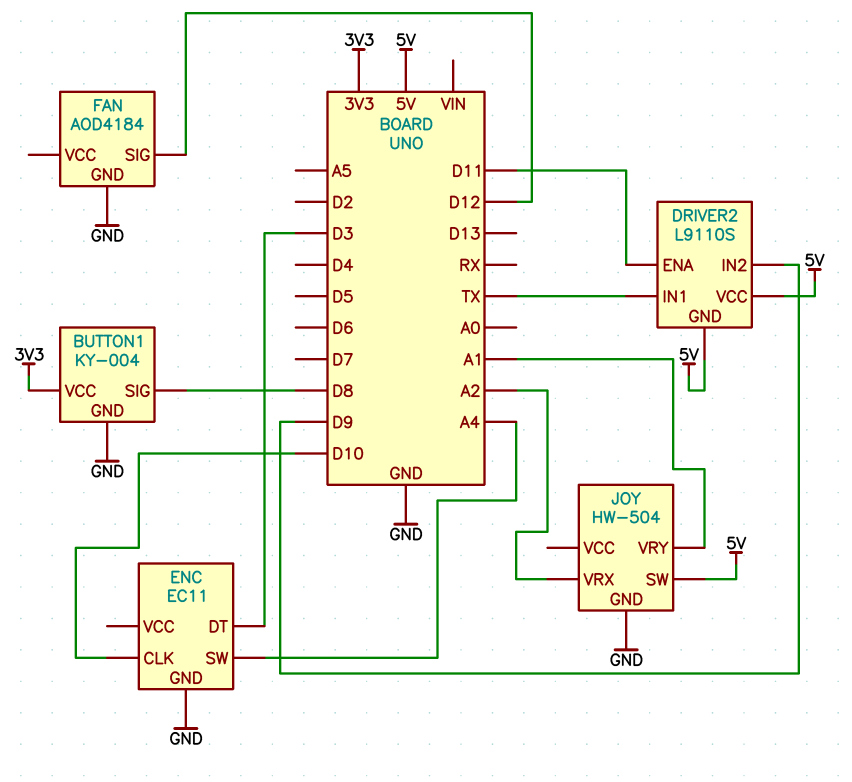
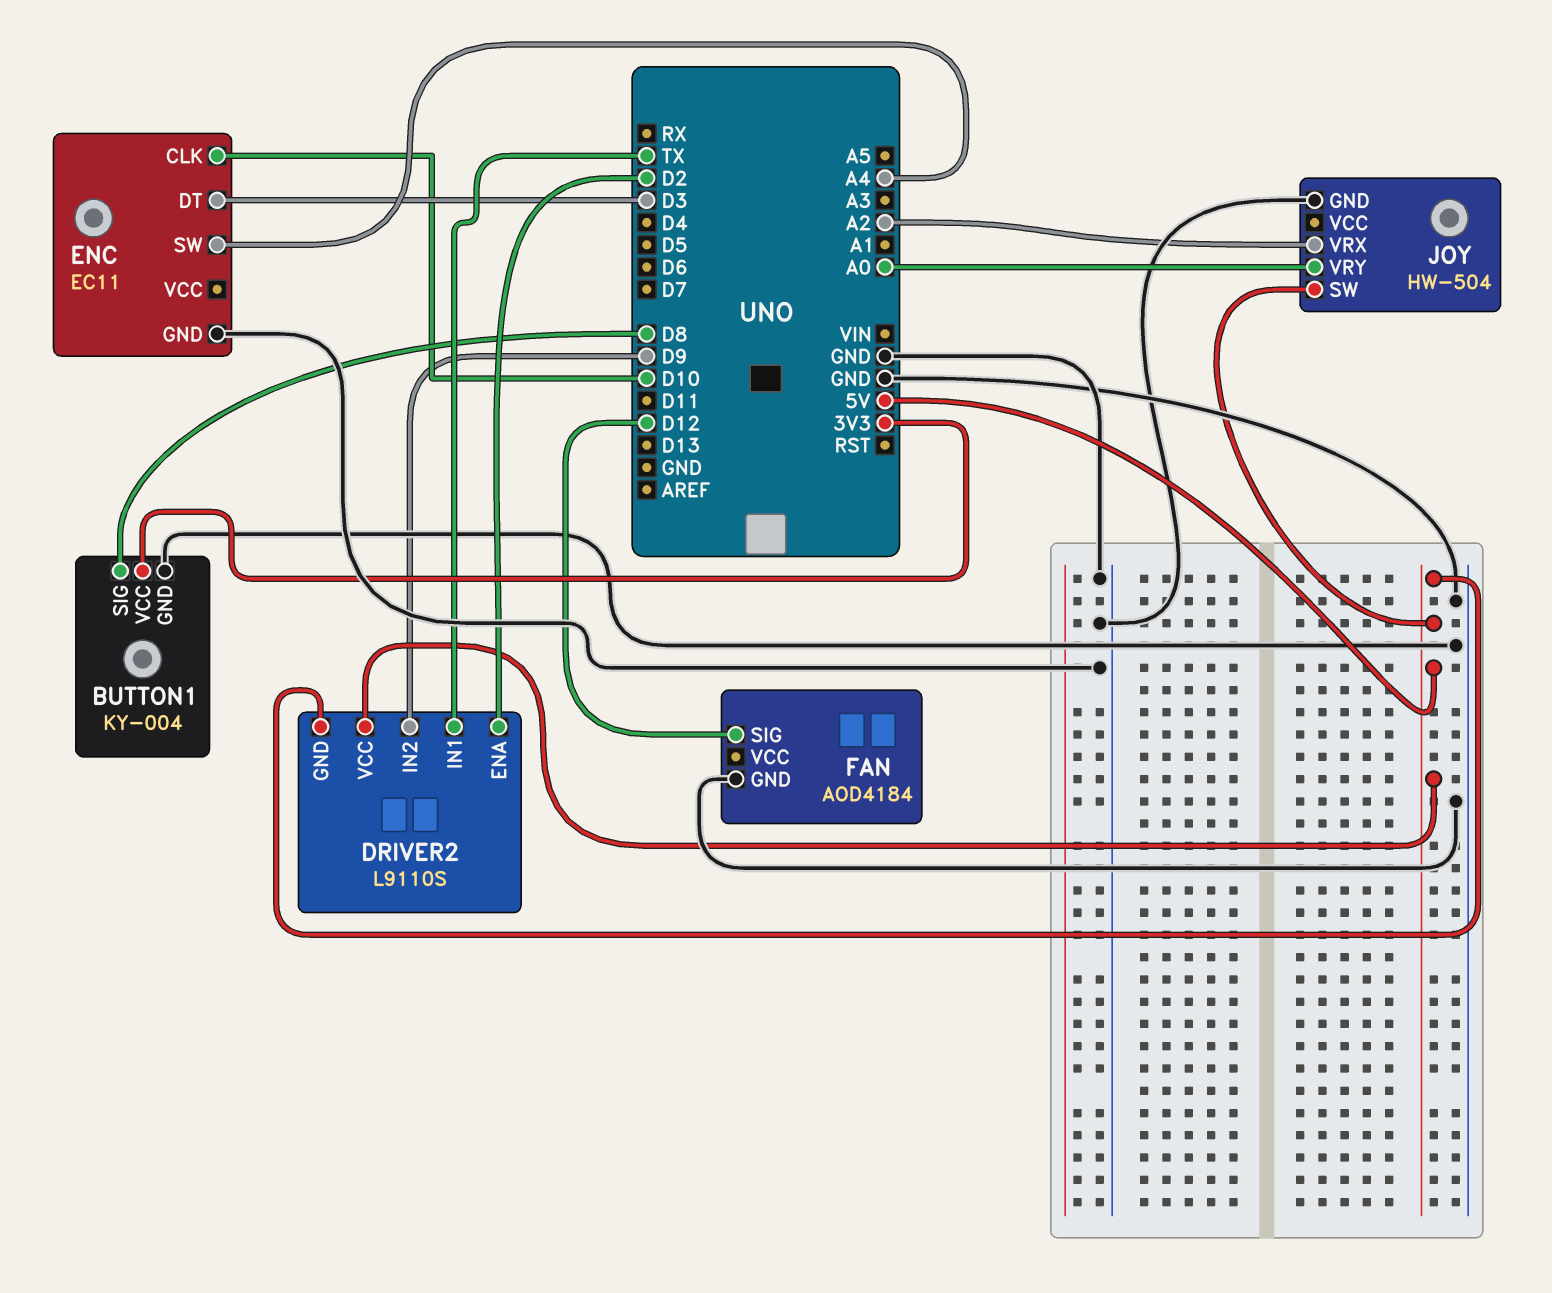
DRIVER2 pin ENA: D11 -> D2
JOY pin VRY: A1 -> A0

